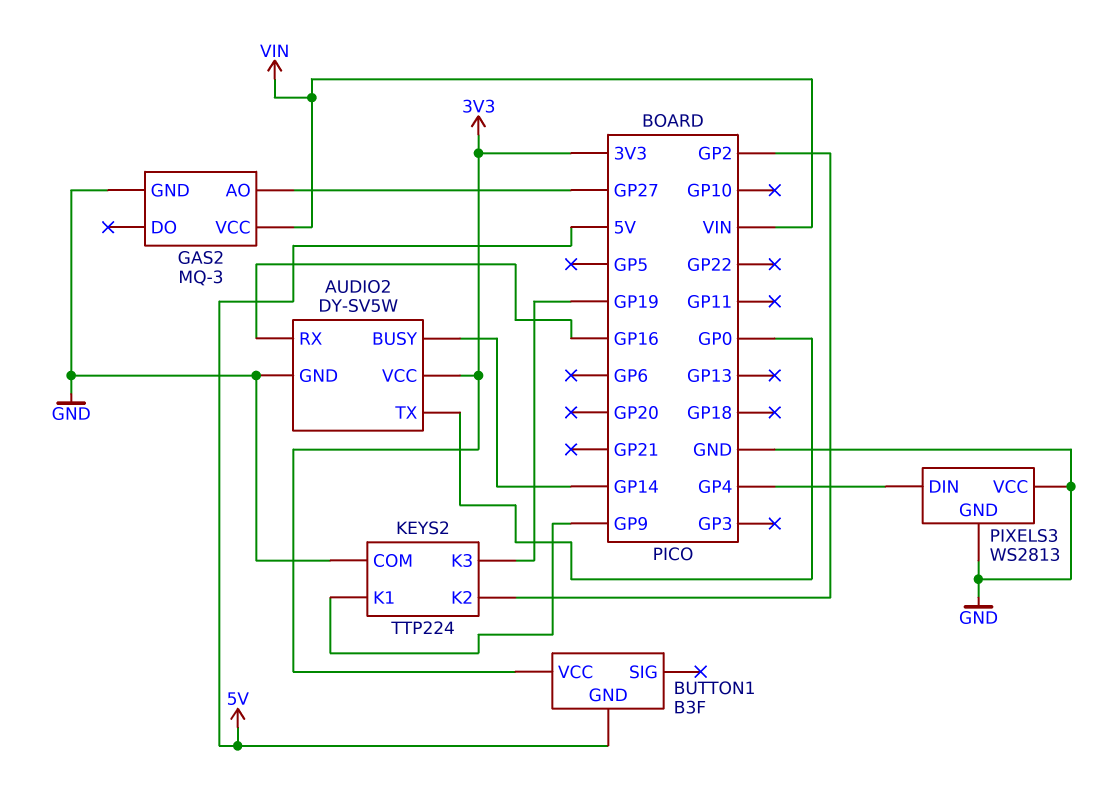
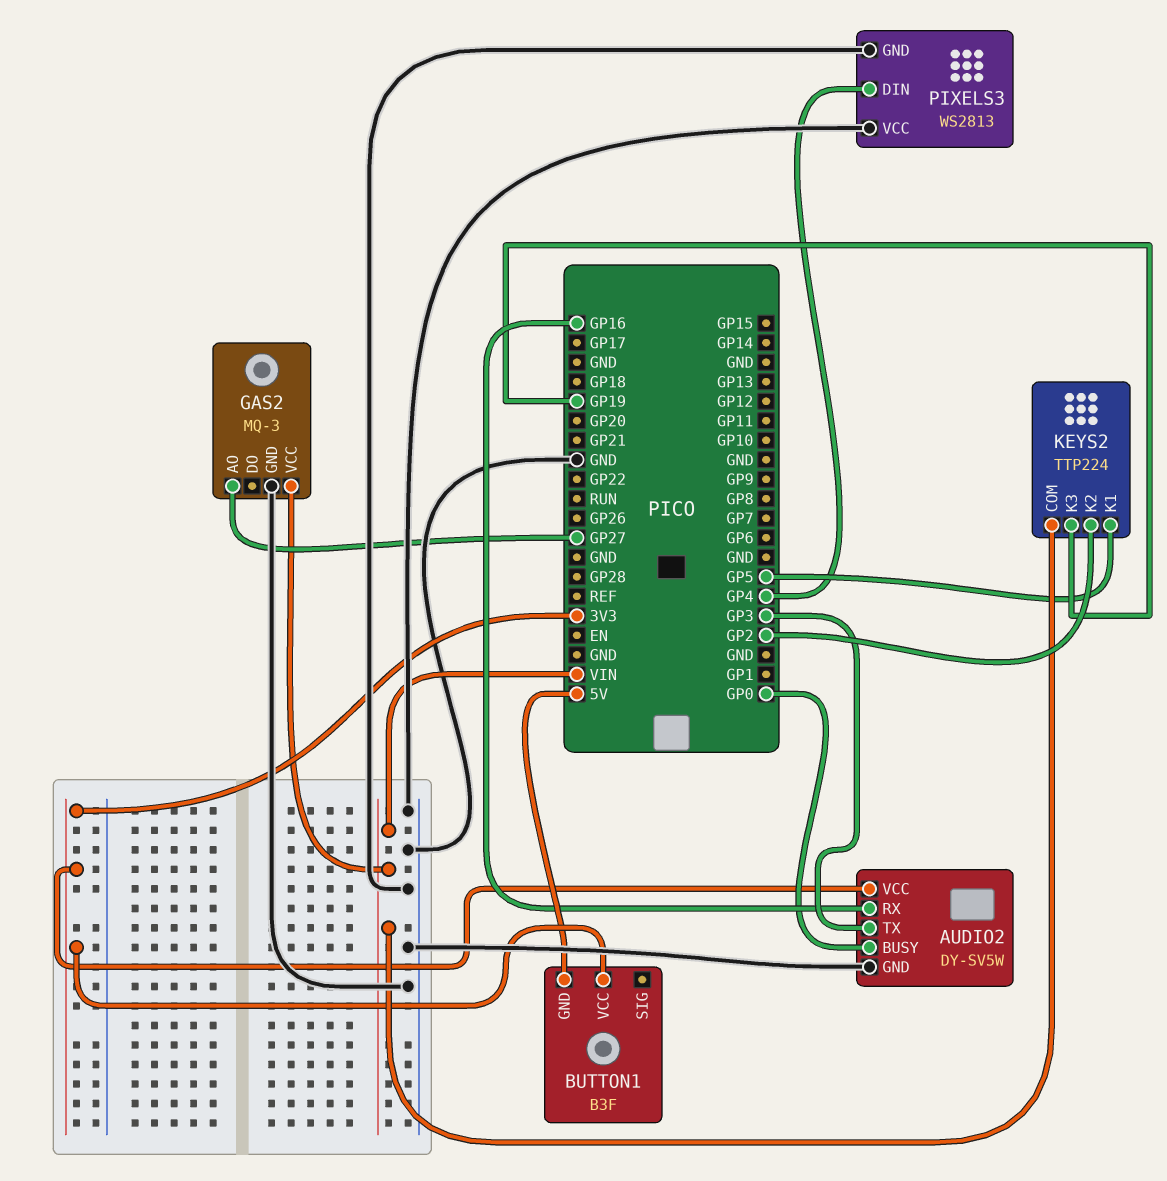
AUDIO2 pin BUSY: GP14 -> GP0
AUDIO2 pin TX: GP0 -> GP3
KEYS2 pin COM: GND -> VIN
KEYS2 pin K1: GP9 -> GP5

